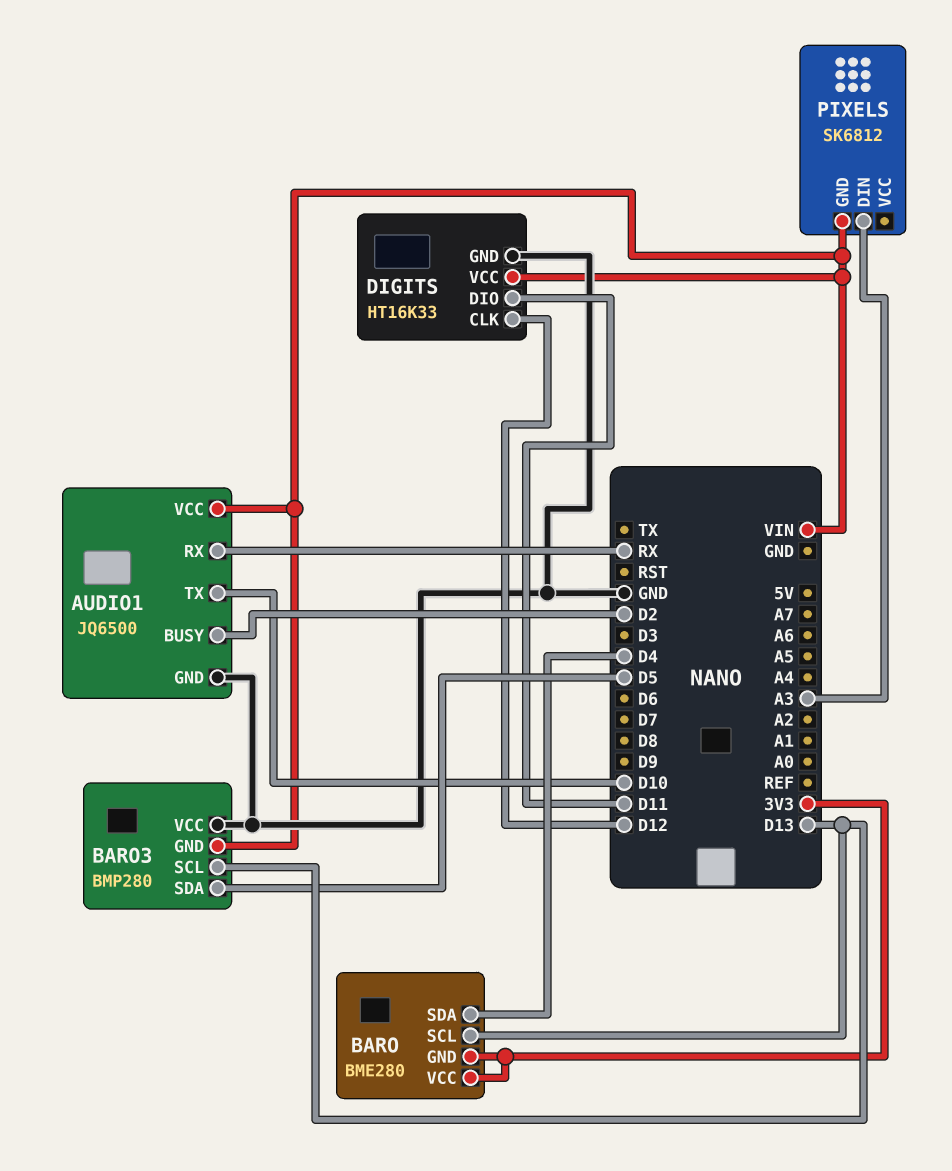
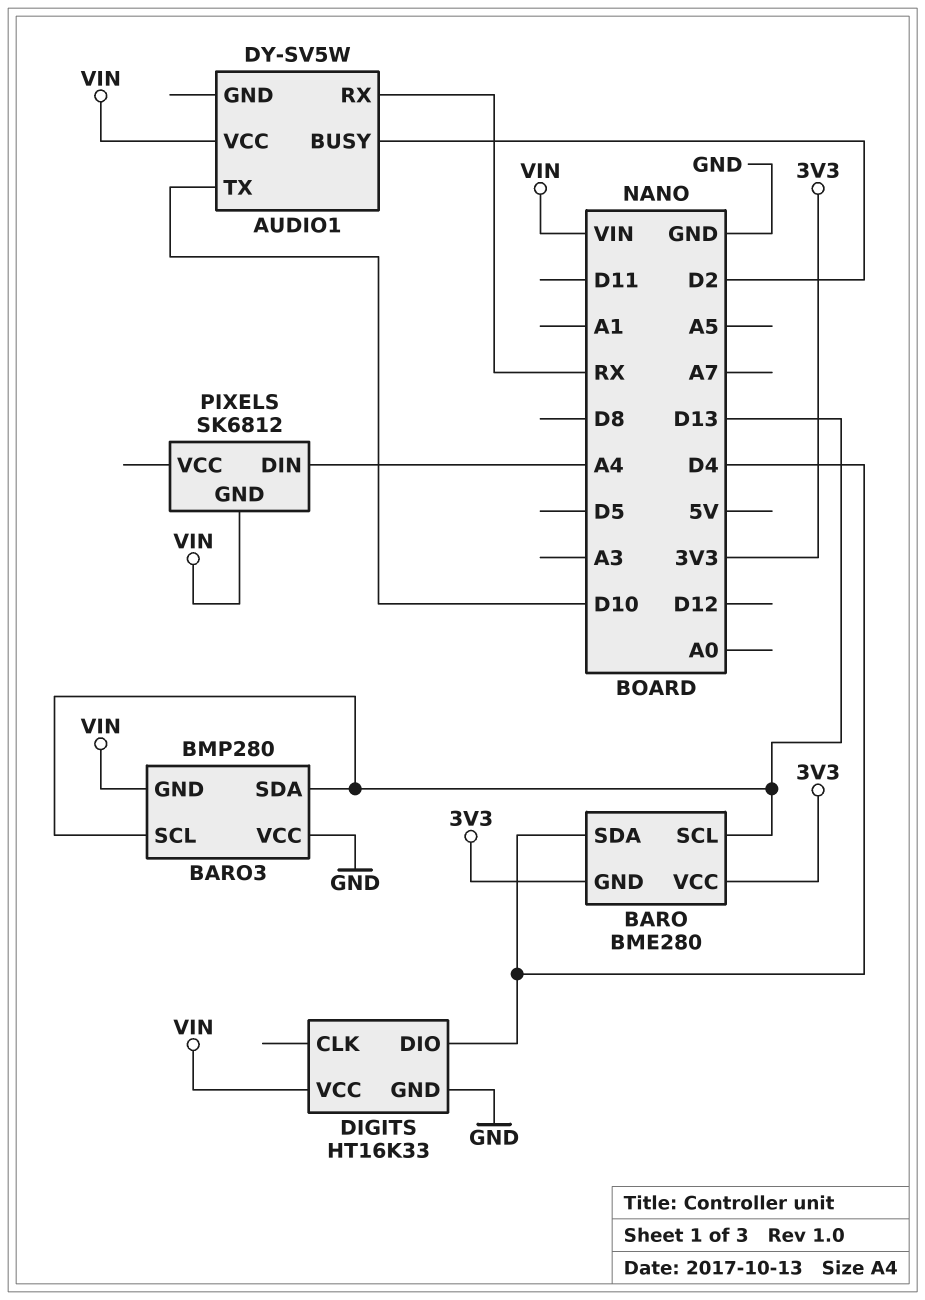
AUDIO1: JQ6500 -> DY-SV5W
AUDIO1 pin GND: GND -> none
BARO3 pin SDA: D5 -> D13
DIGITS pin CLK: D12 -> none
DIGITS pin DIO: D11 -> D4
PIXELS pin DIN: A3 -> A4

